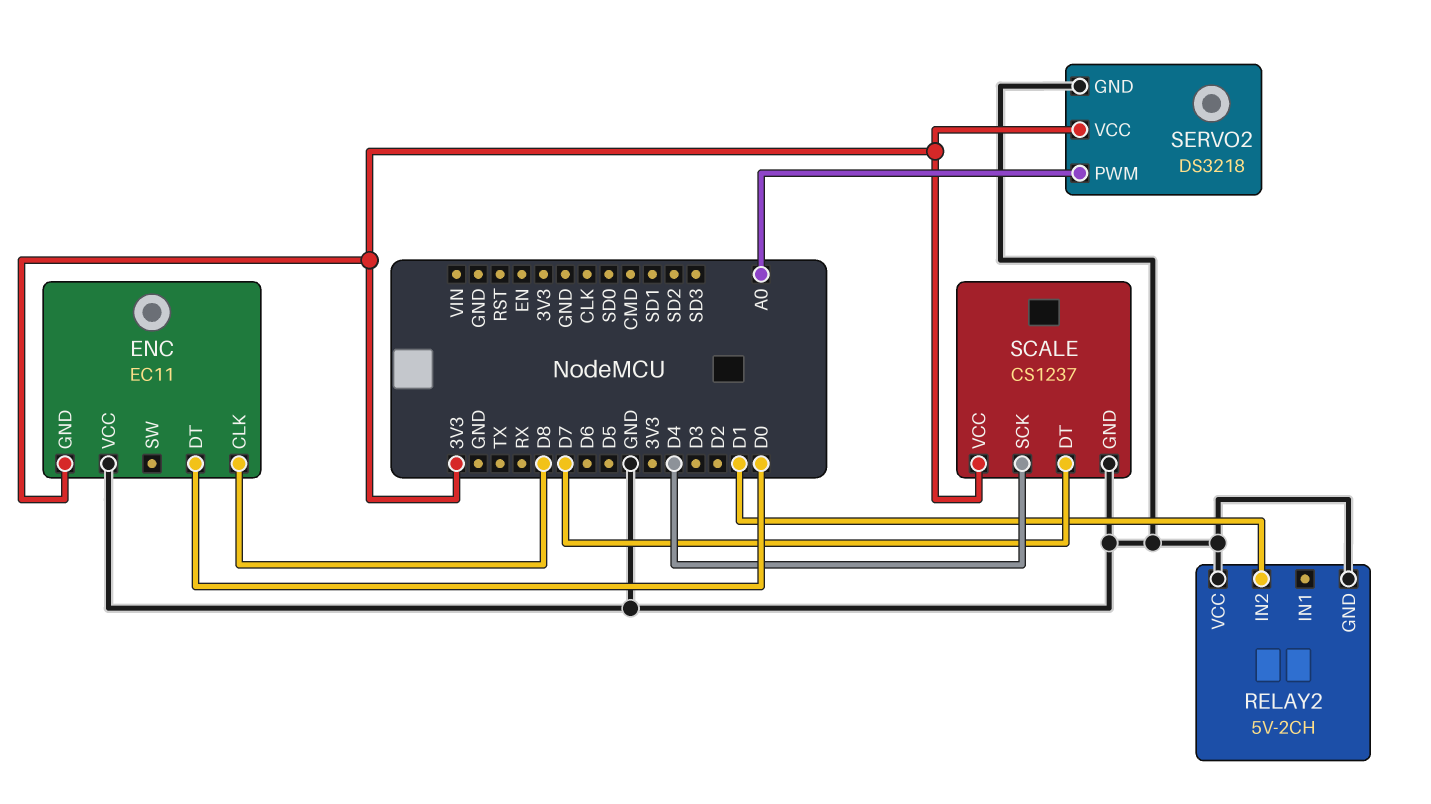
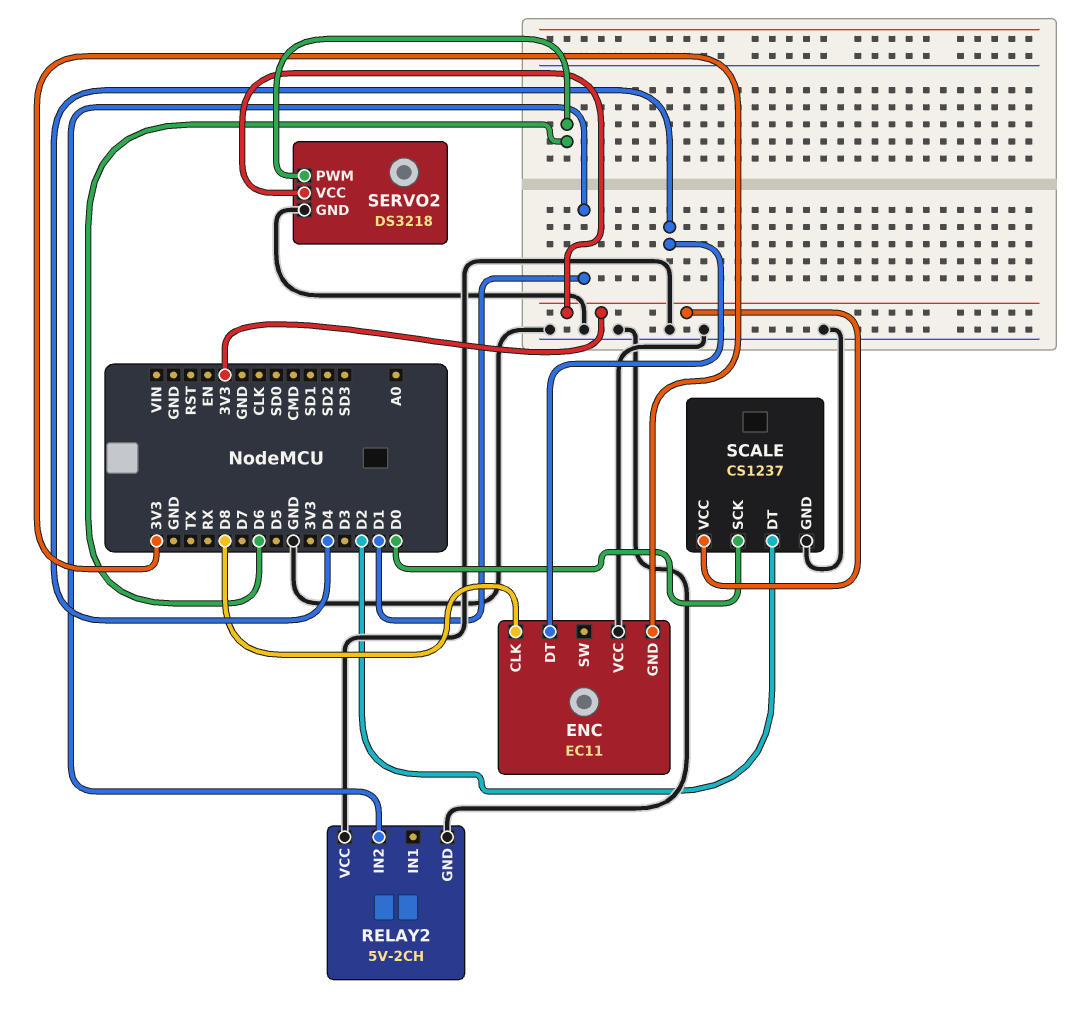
ENC pin DT: D0 -> D4
SCALE pin DT: D7 -> D2
SCALE pin SCK: D4 -> D0
SERVO2 pin PWM: A0 -> D6

